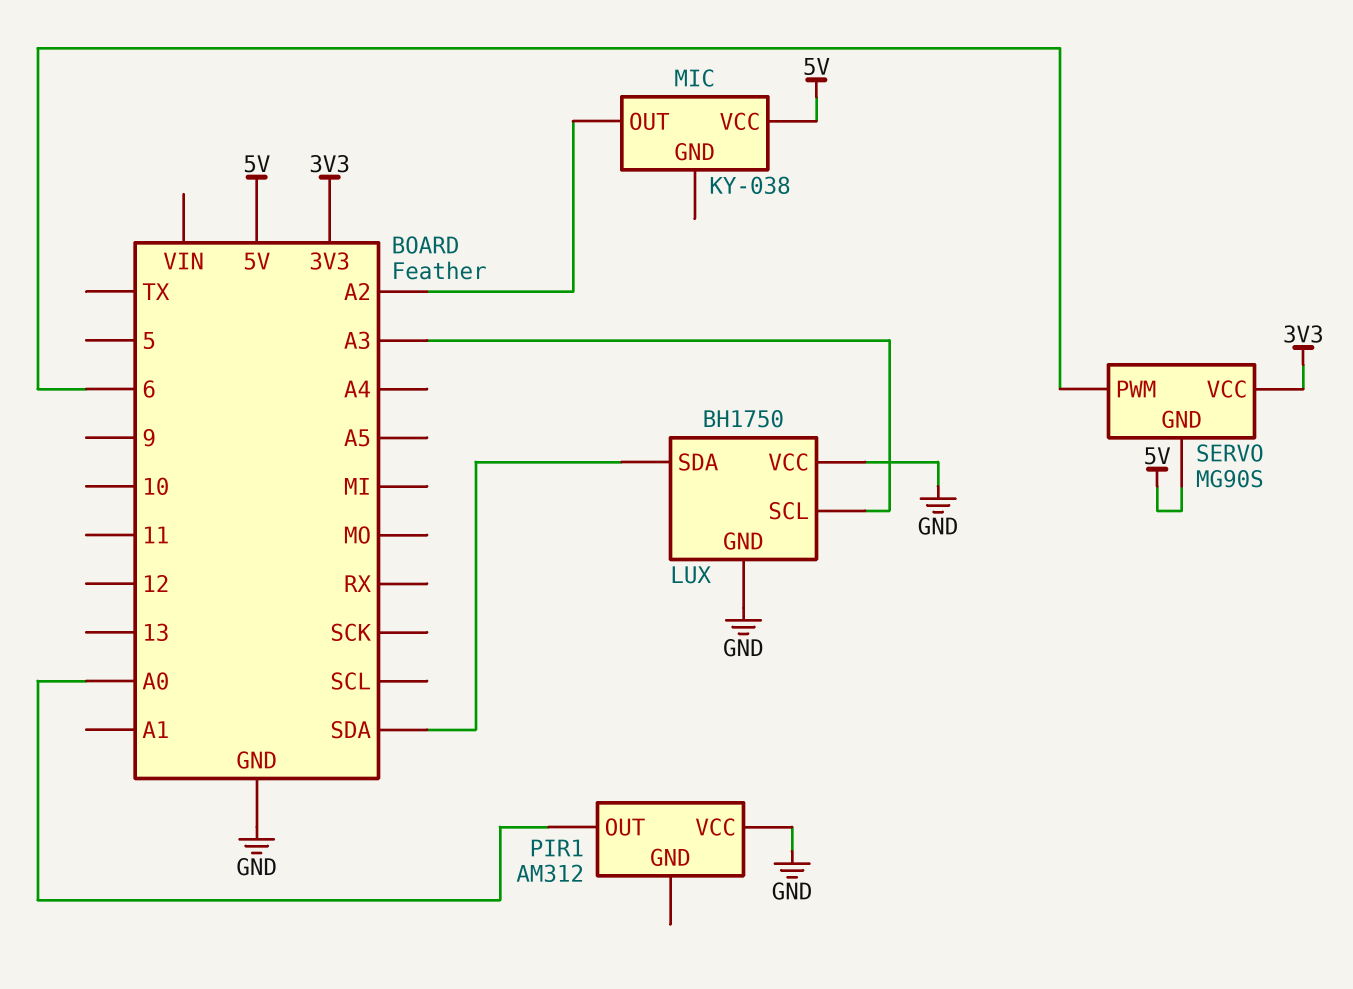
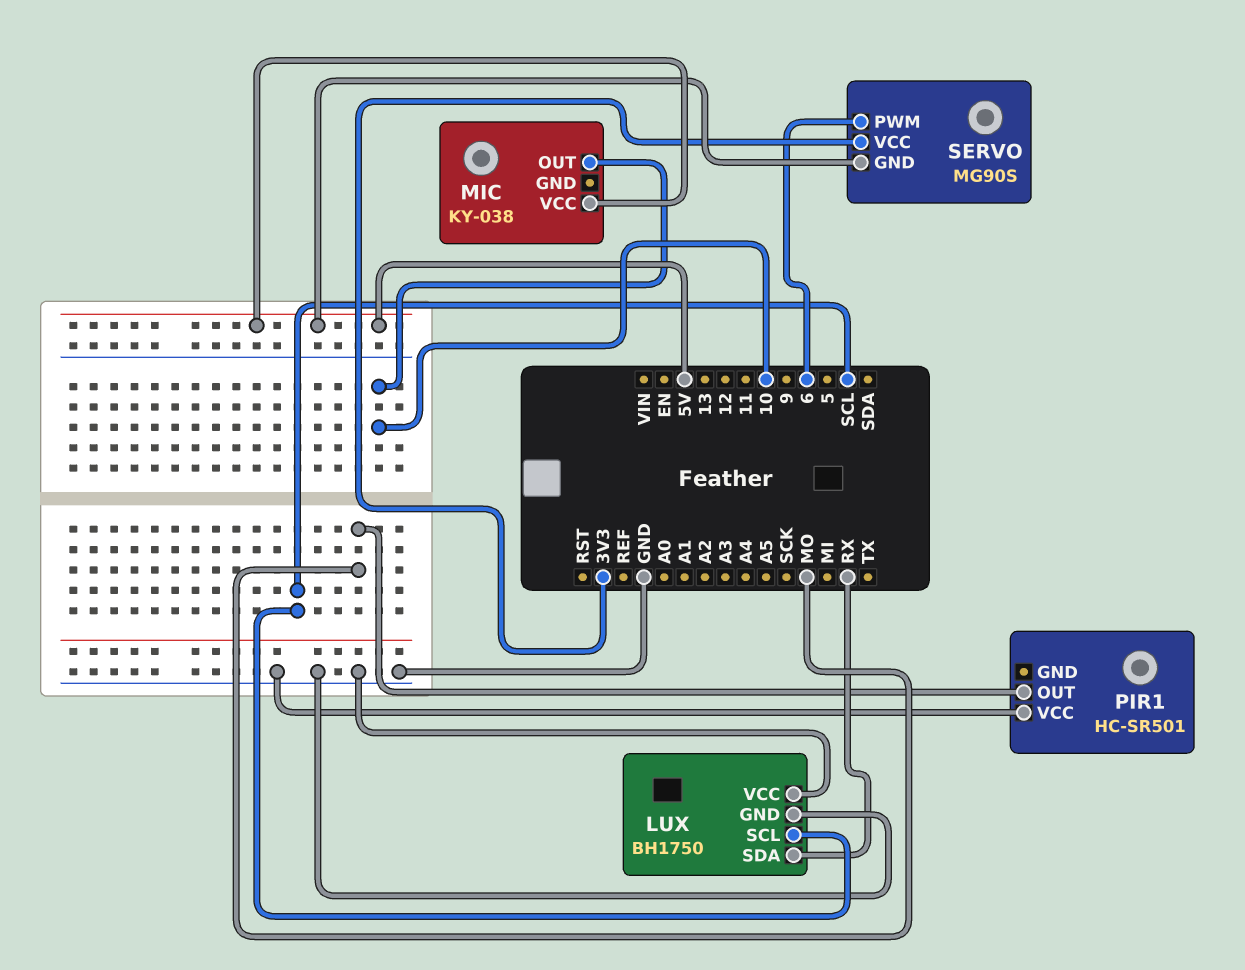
LUX pin SCL: A3 -> SCL
LUX pin SDA: SDA -> RX
MIC pin OUT: A2 -> 10
PIR1: AM312 -> HC-SR501
PIR1 pin OUT: A0 -> MO

